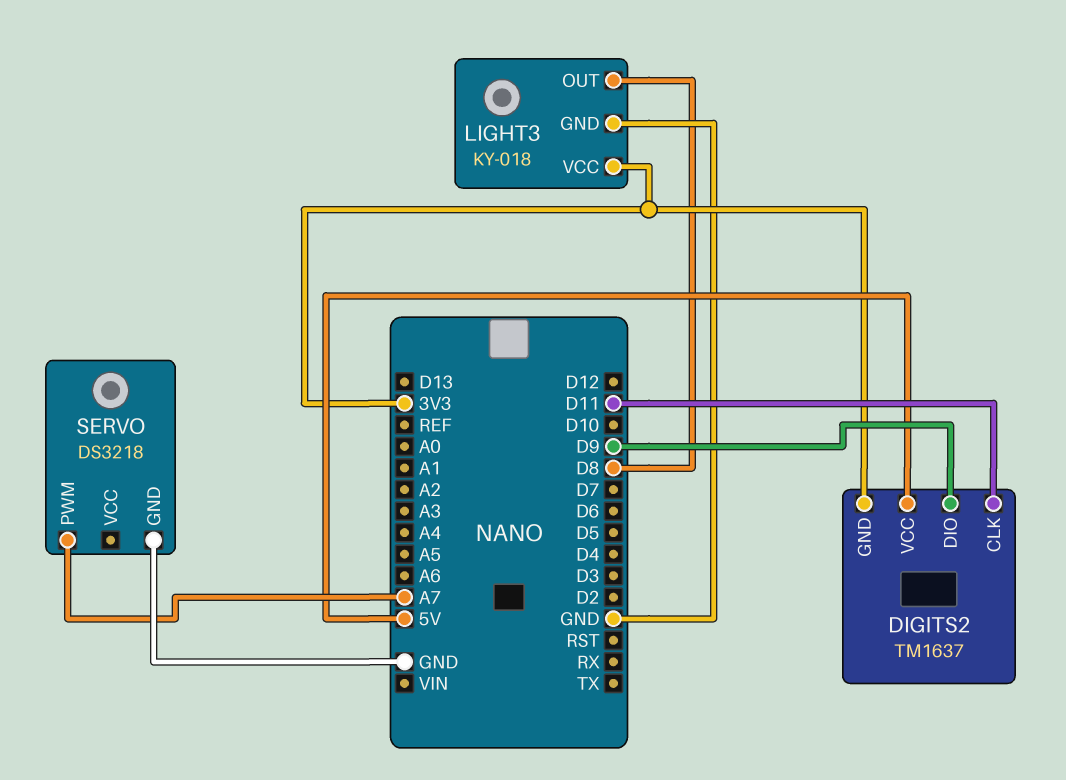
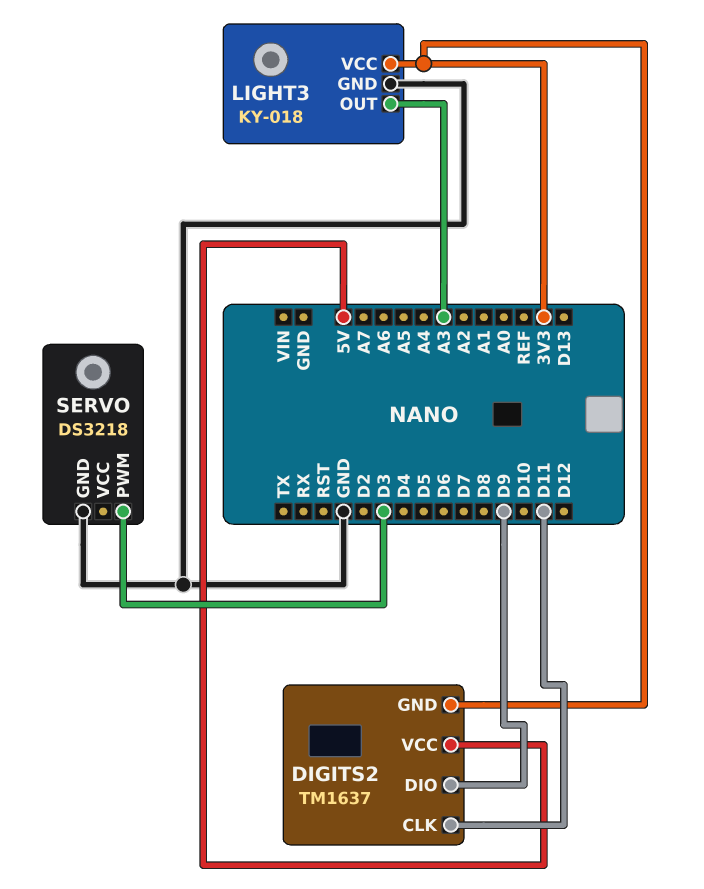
LIGHT3 pin OUT: D8 -> A3
SERVO pin PWM: A7 -> D3

